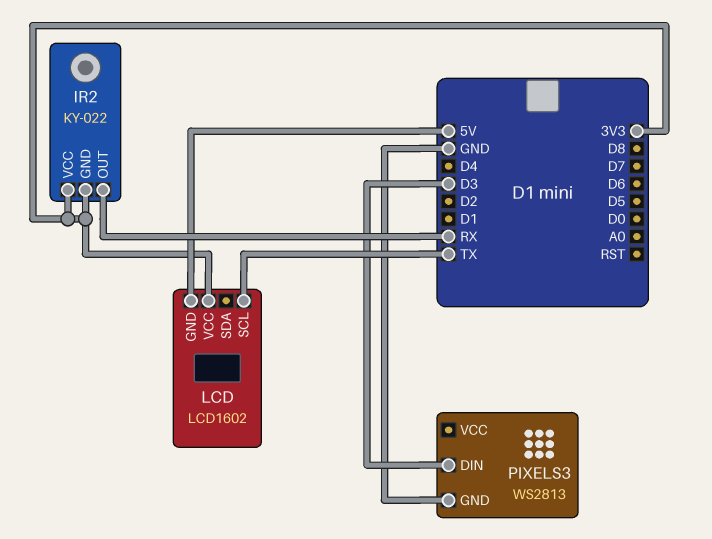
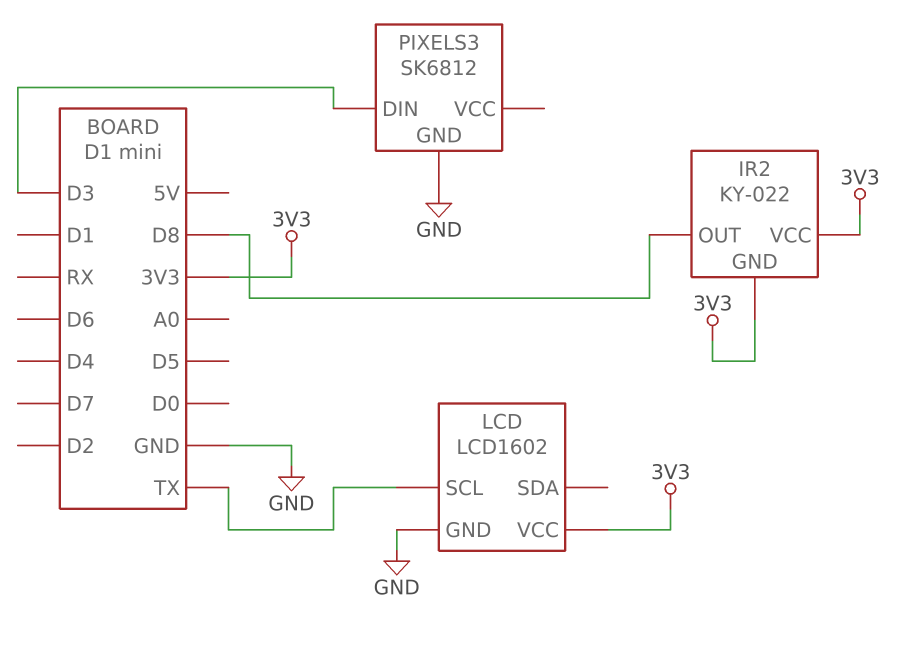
IR2 pin OUT: RX -> D8
LCD pin GND: 5V -> GND
PIXELS3: WS2813 -> SK6812

